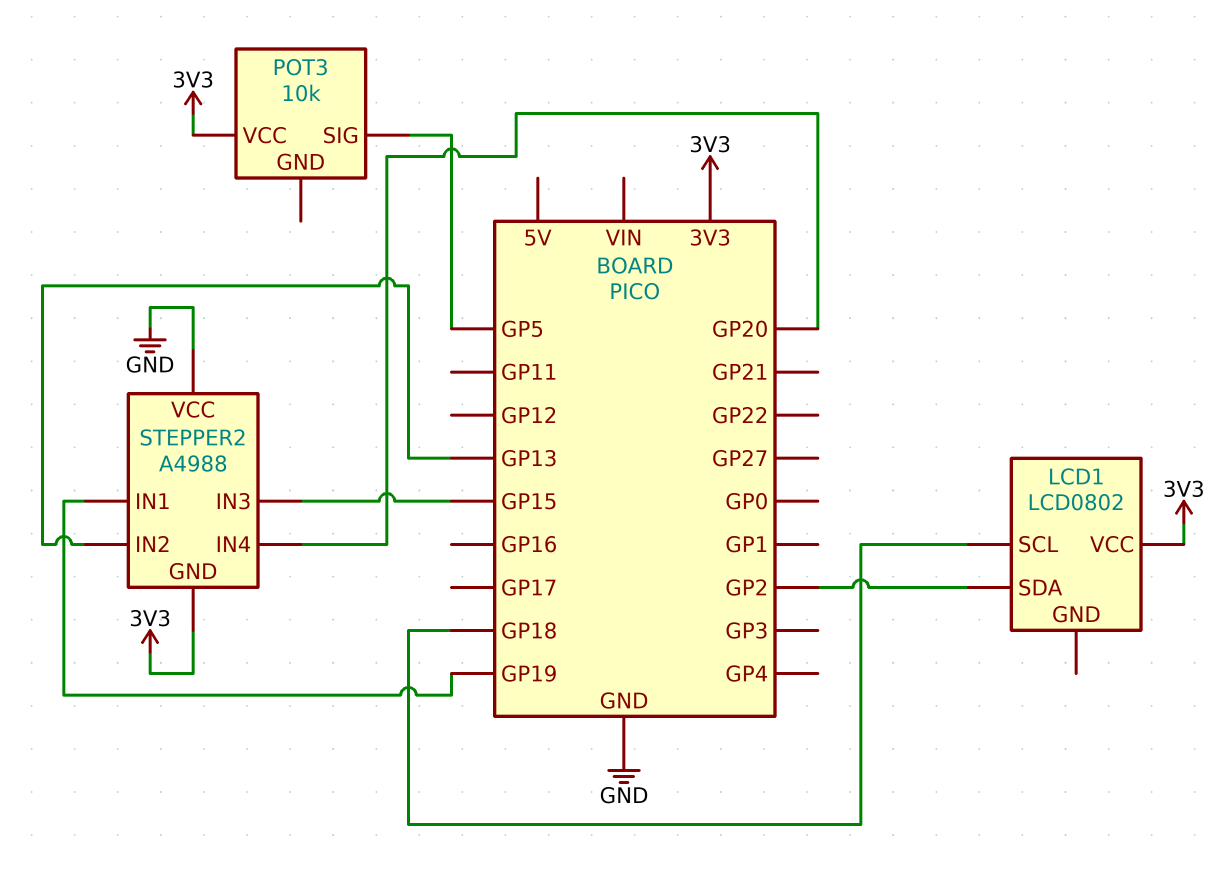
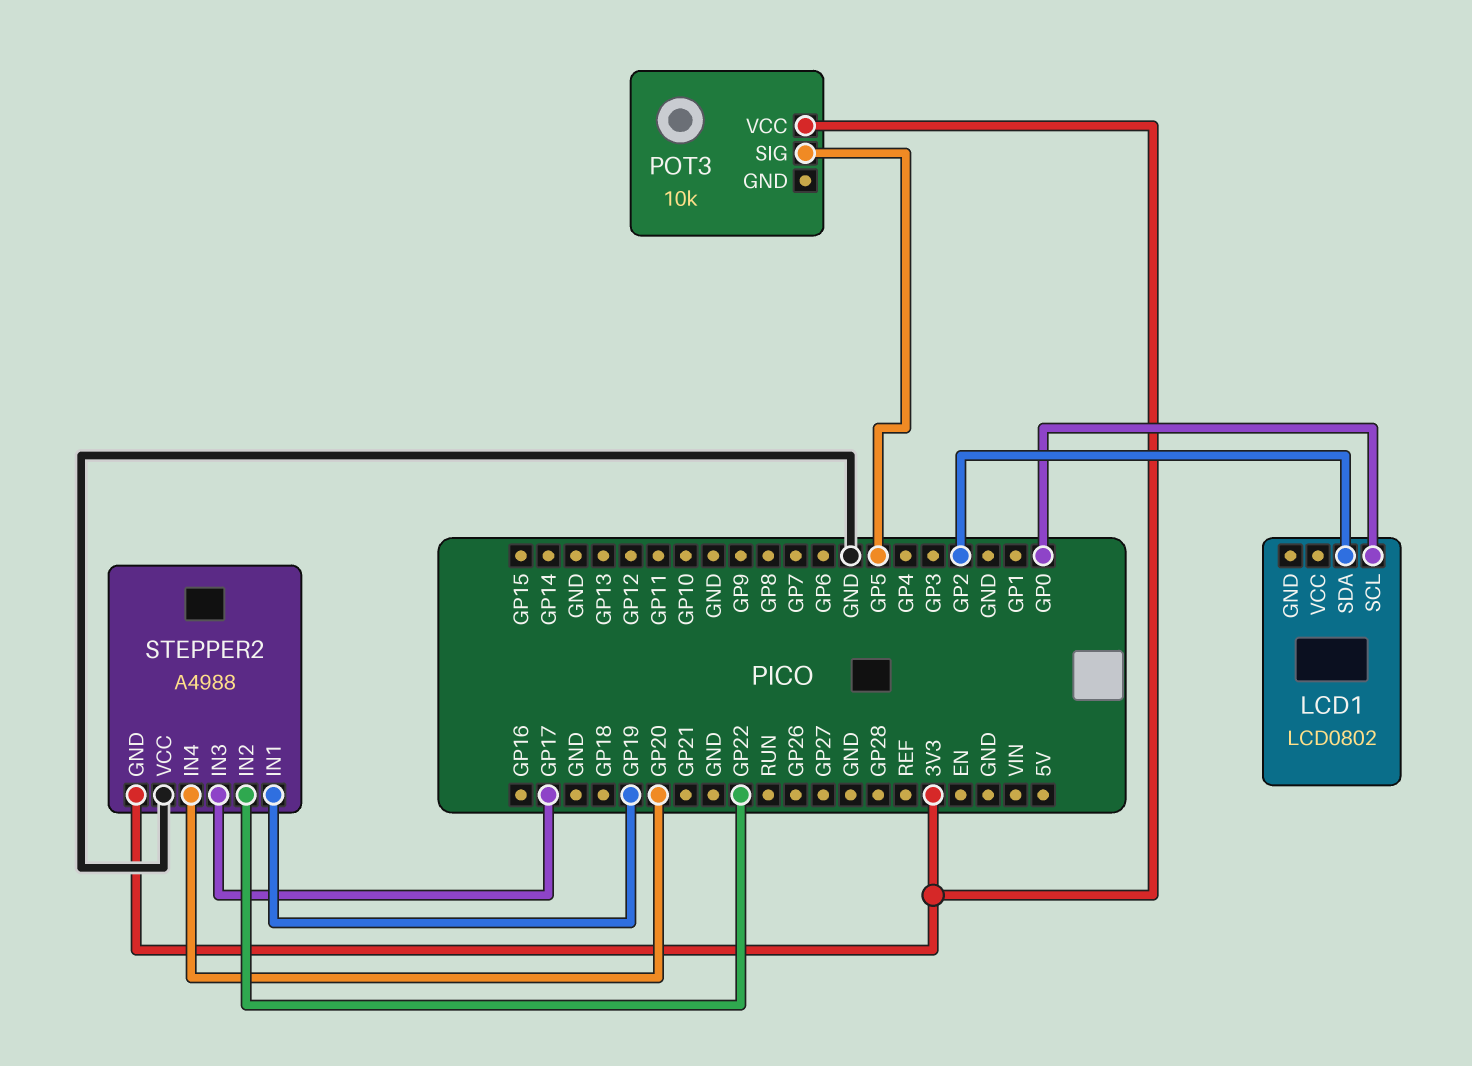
LCD1 pin SCL: GP18 -> GP0
LCD1 pin VCC: 3V3 -> none
STEPPER2 pin IN2: GP13 -> GP22
STEPPER2 pin IN3: GP15 -> GP17

